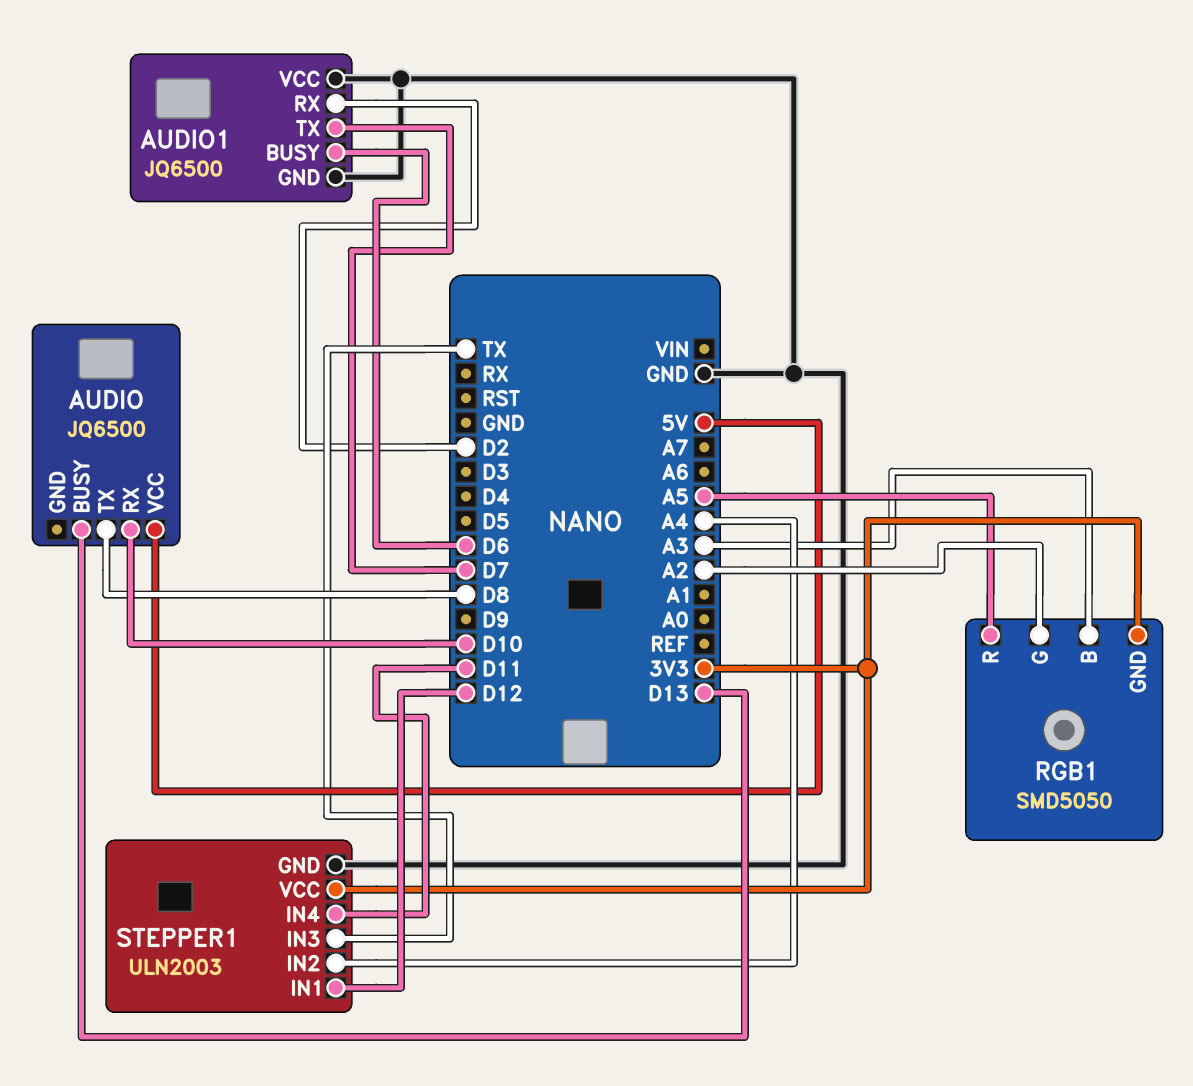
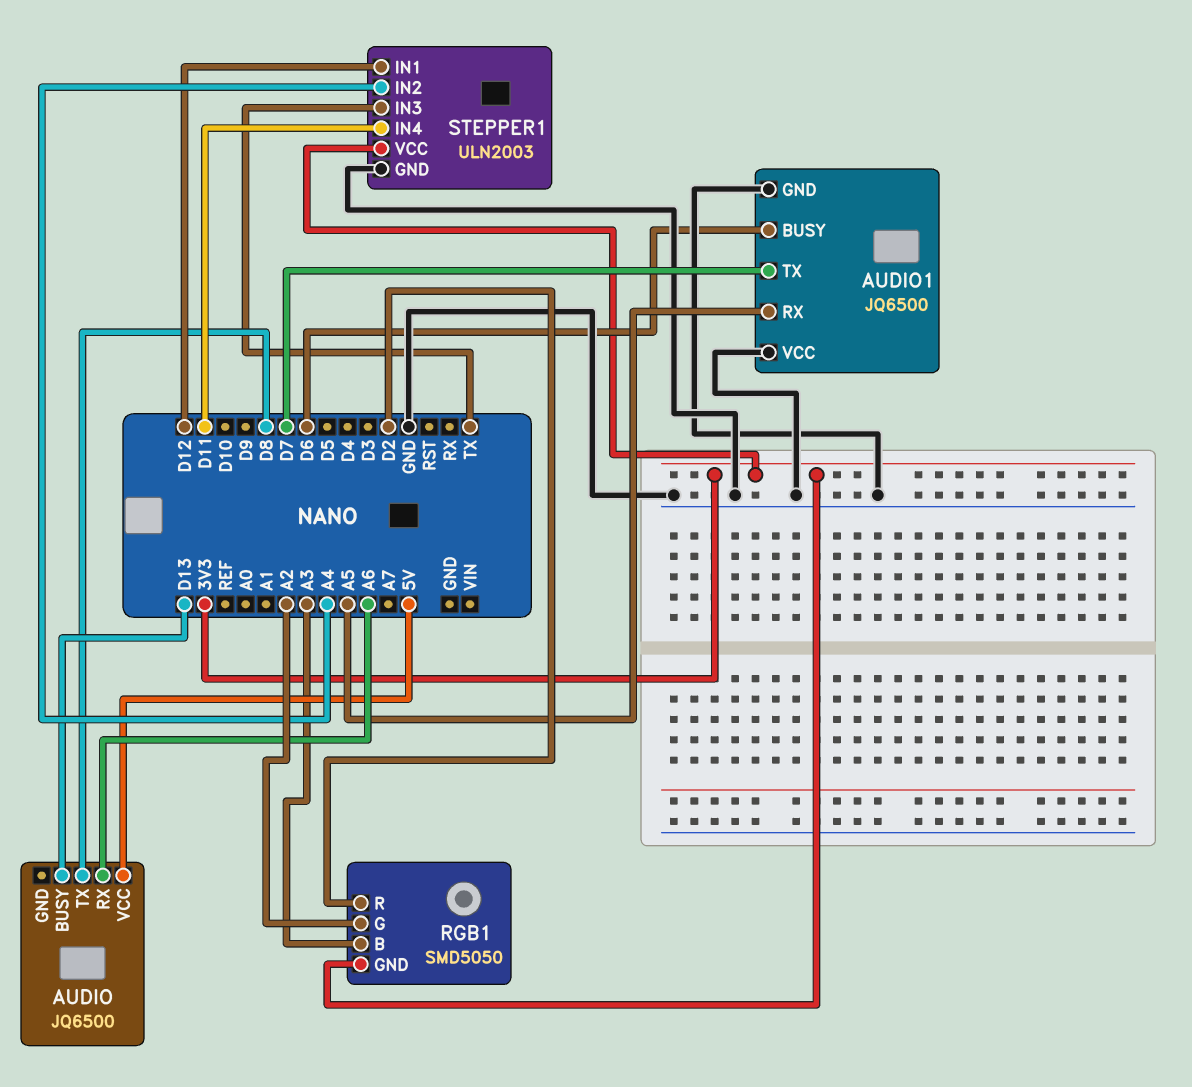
AUDIO pin RX: D10 -> A6
AUDIO1 pin RX: D2 -> A5
RGB1 pin R: A5 -> D2

